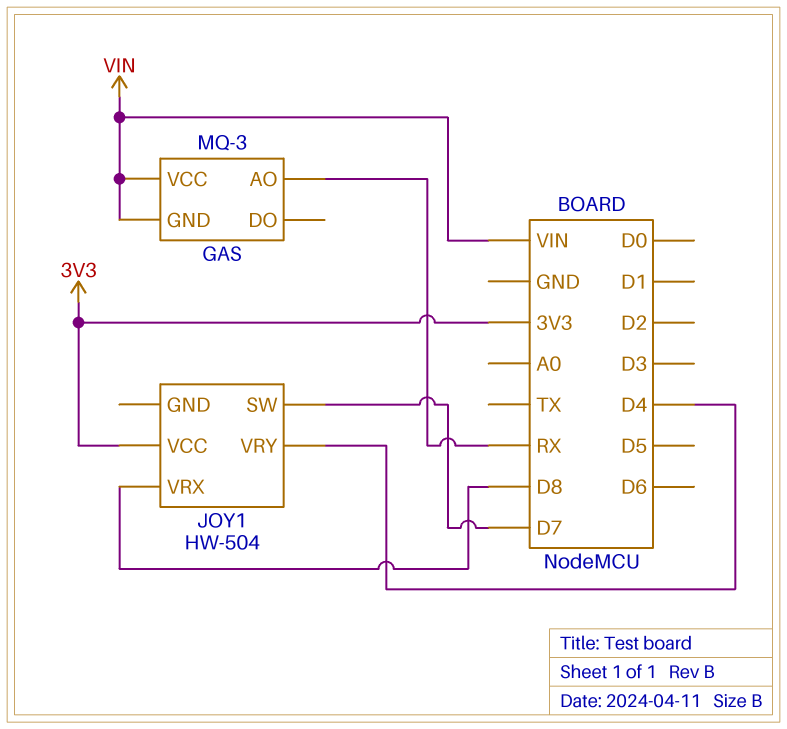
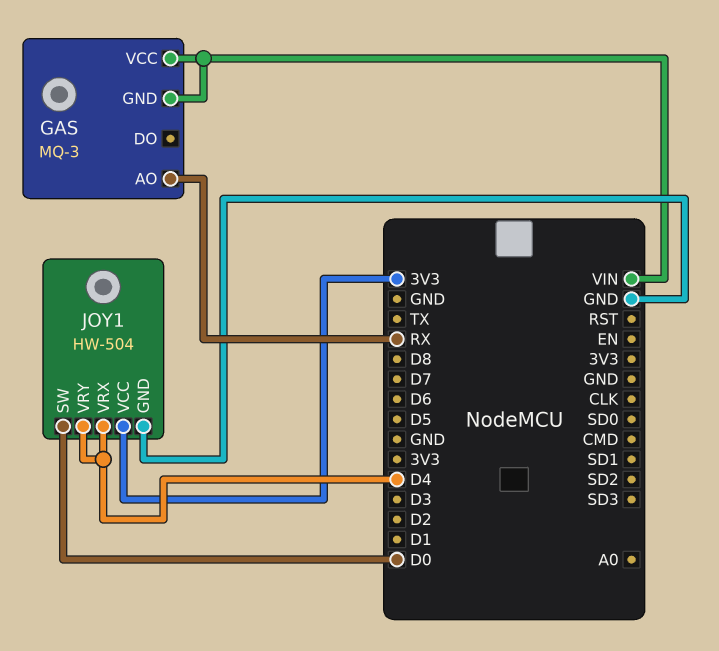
JOY1 pin GND: none -> GND
JOY1 pin SW: D7 -> D0
JOY1 pin VRX: D8 -> D4

